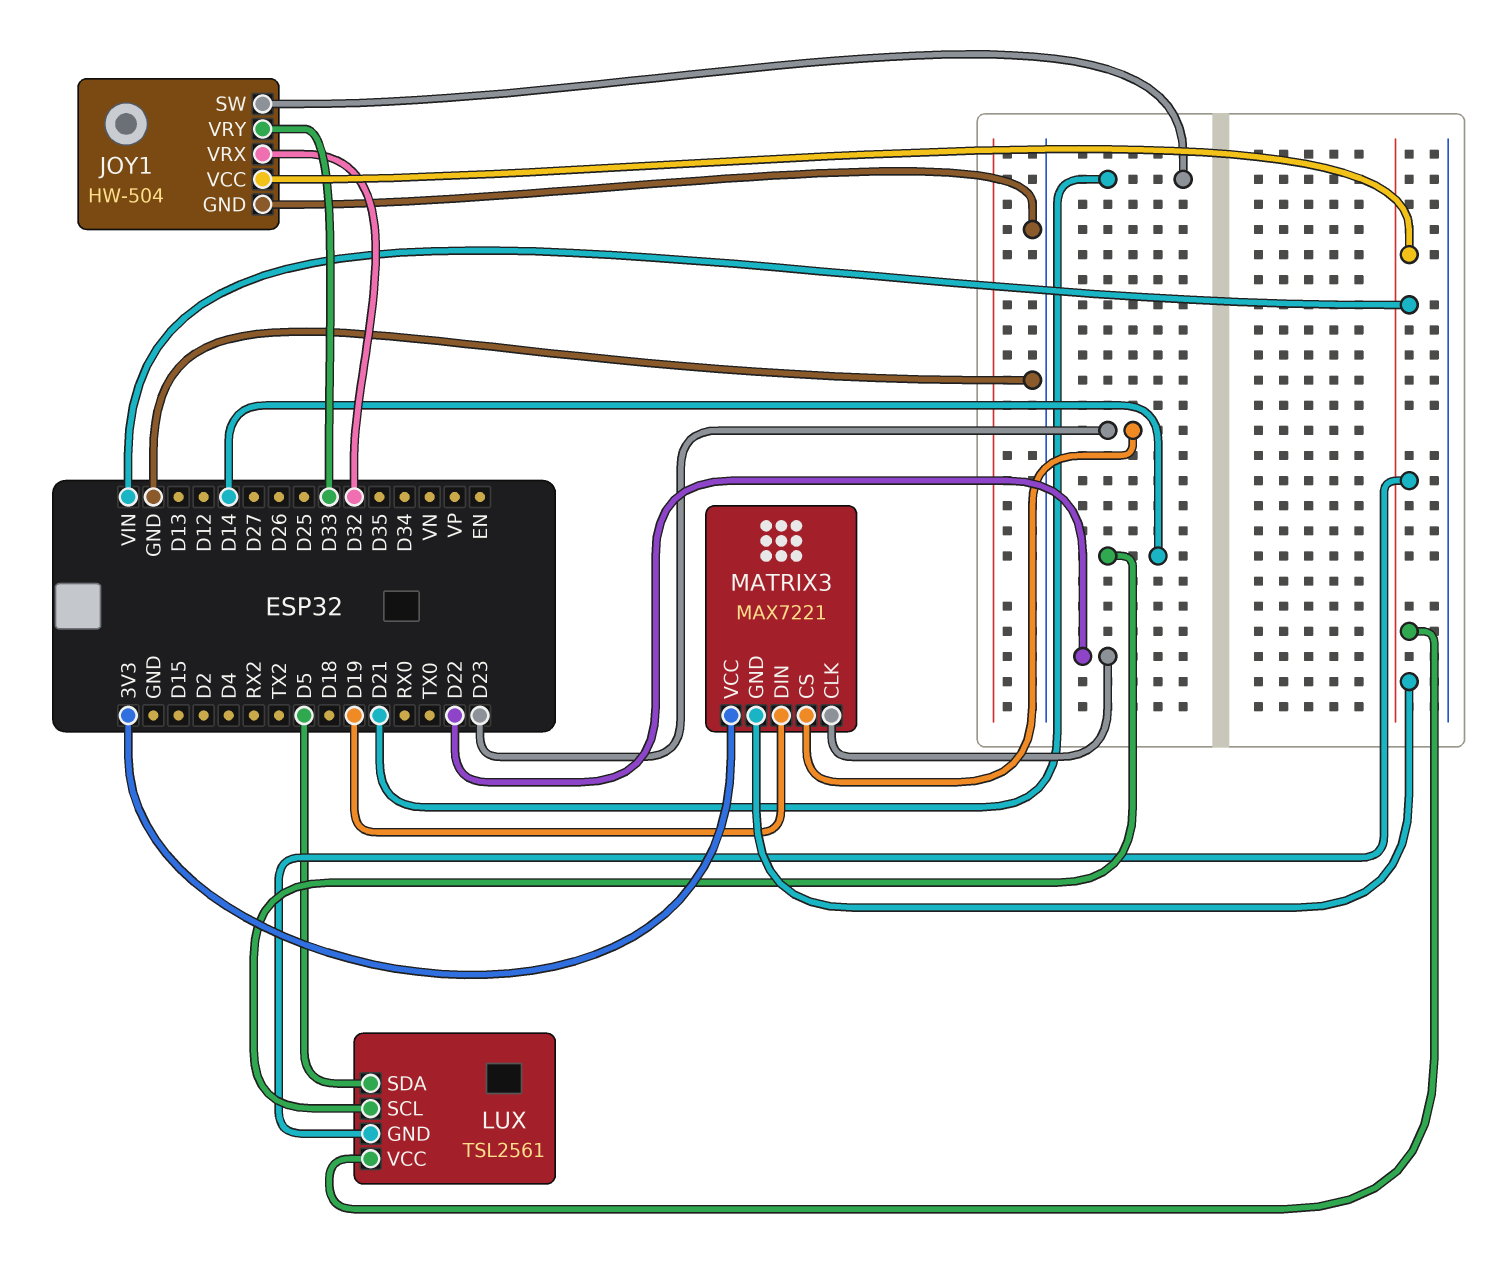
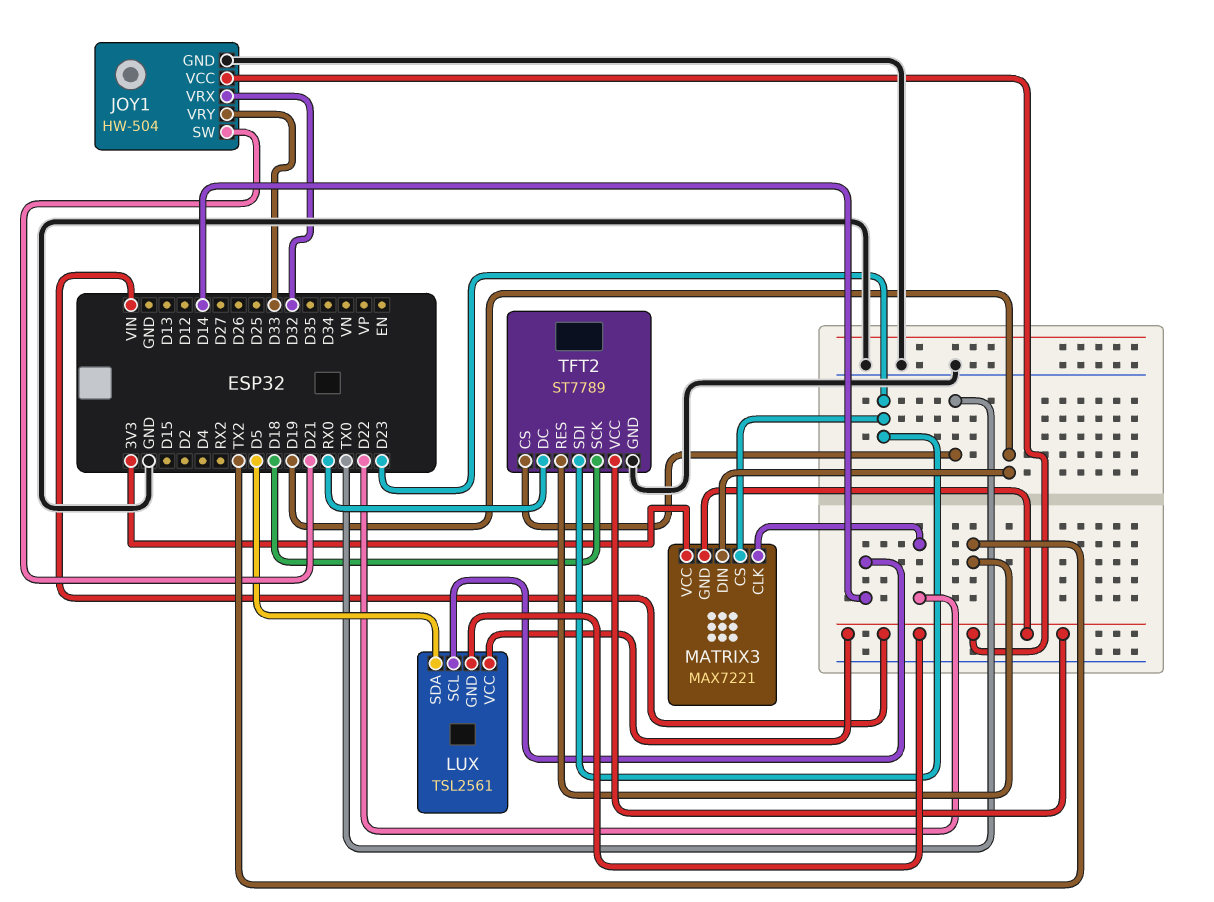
TFT2: none -> ST7789
TFT2 pin CS: none -> TX0
TFT2 pin DC: none -> RX0
TFT2 pin GND: none -> GND
TFT2 pin RES: none -> TX2
TFT2 pin SCK: none -> D18
TFT2 pin SDI: none -> D23
TFT2 pin VCC: none -> VIN

